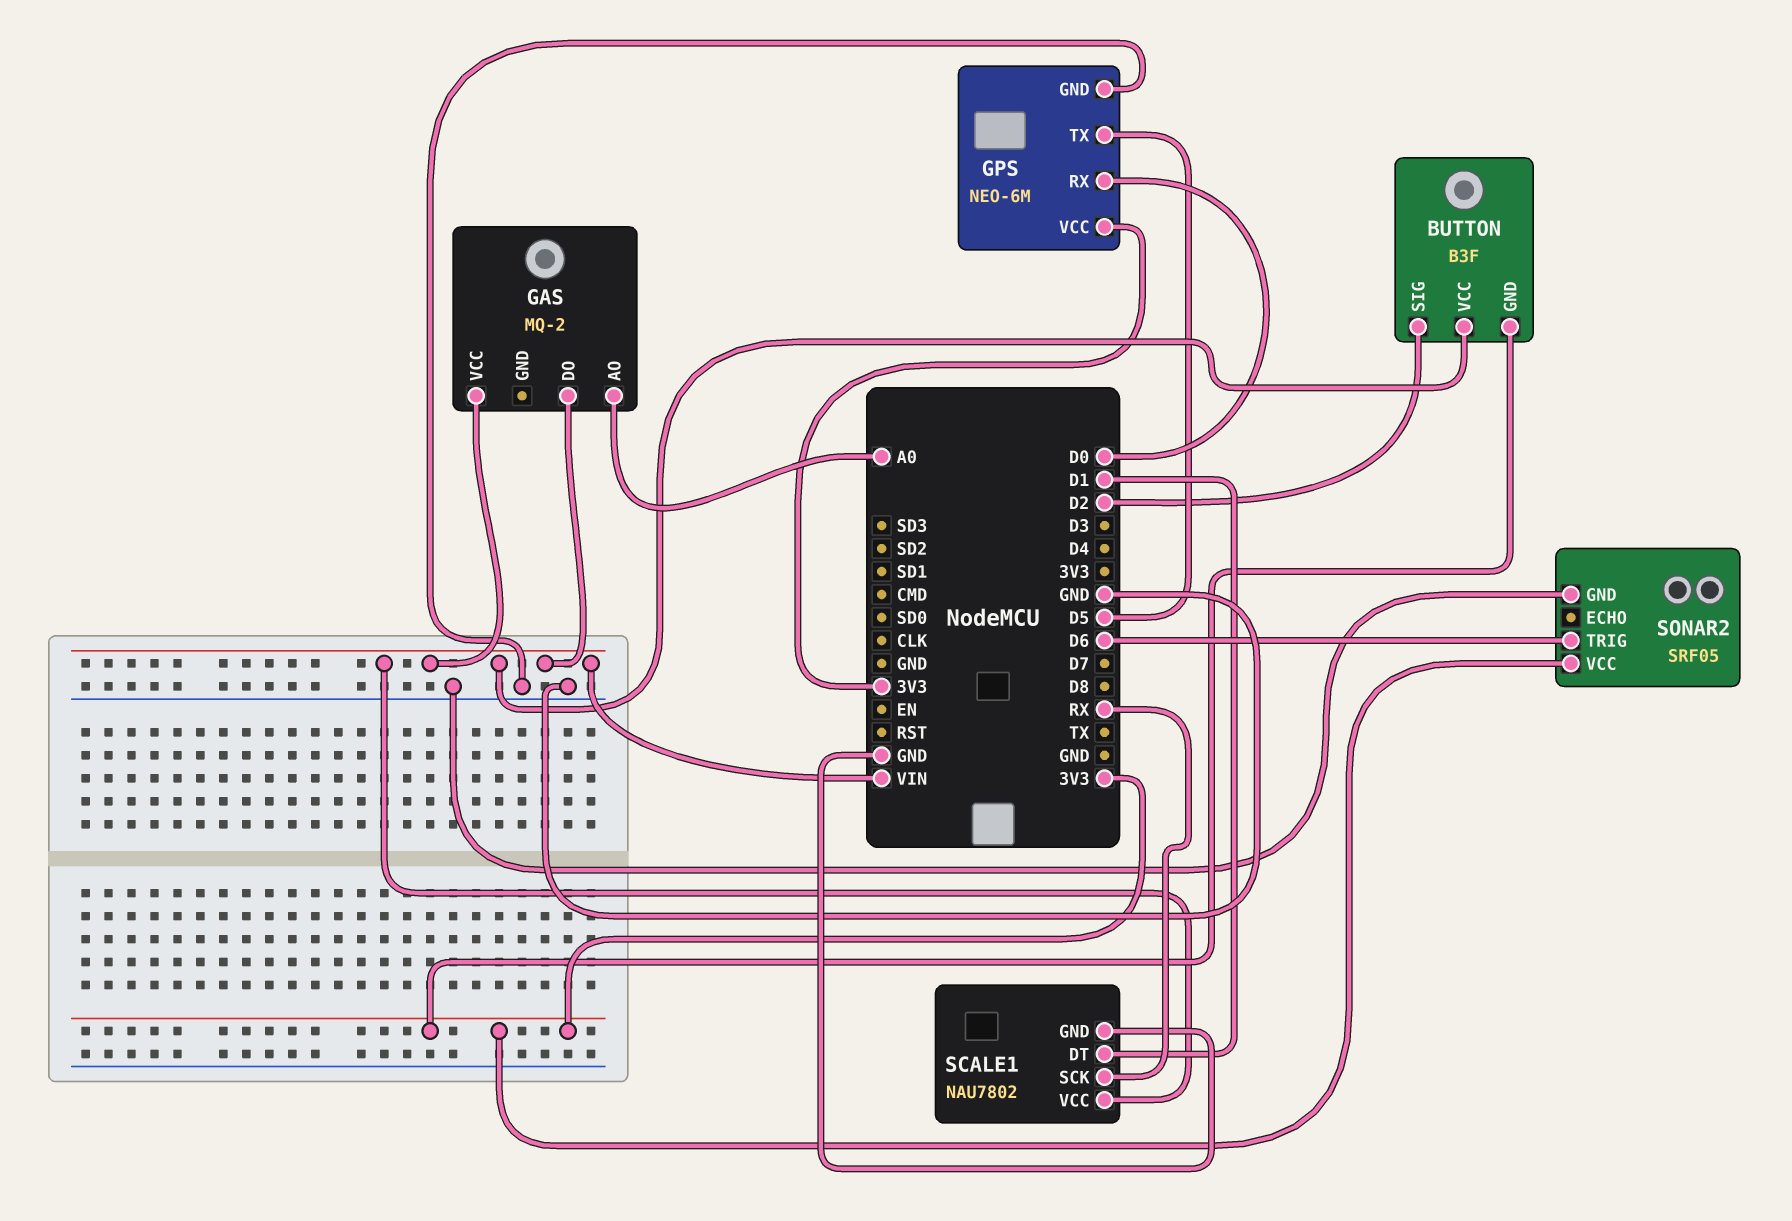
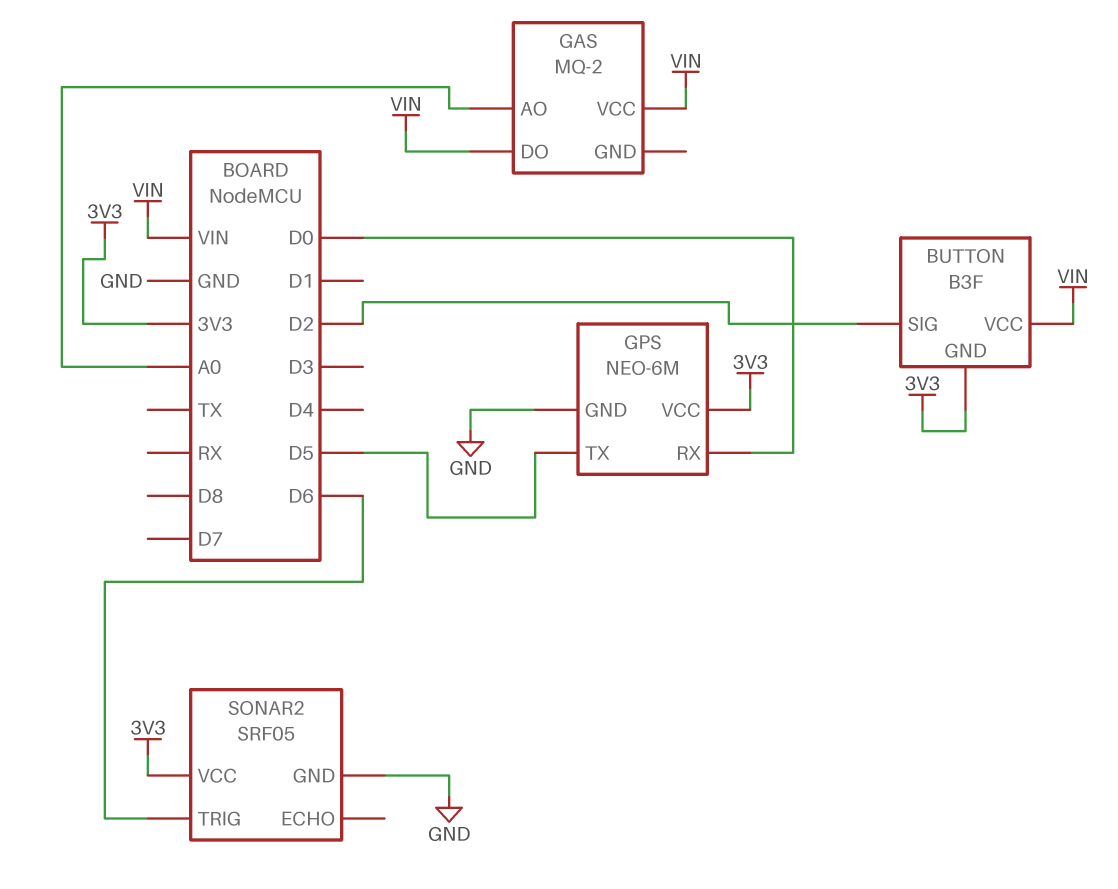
SCALE1: NAU7802 -> none
SCALE1 pin DT: D1 -> none
SCALE1 pin GND: GND -> none
SCALE1 pin SCK: RX -> none
SCALE1 pin VCC: VIN -> none

